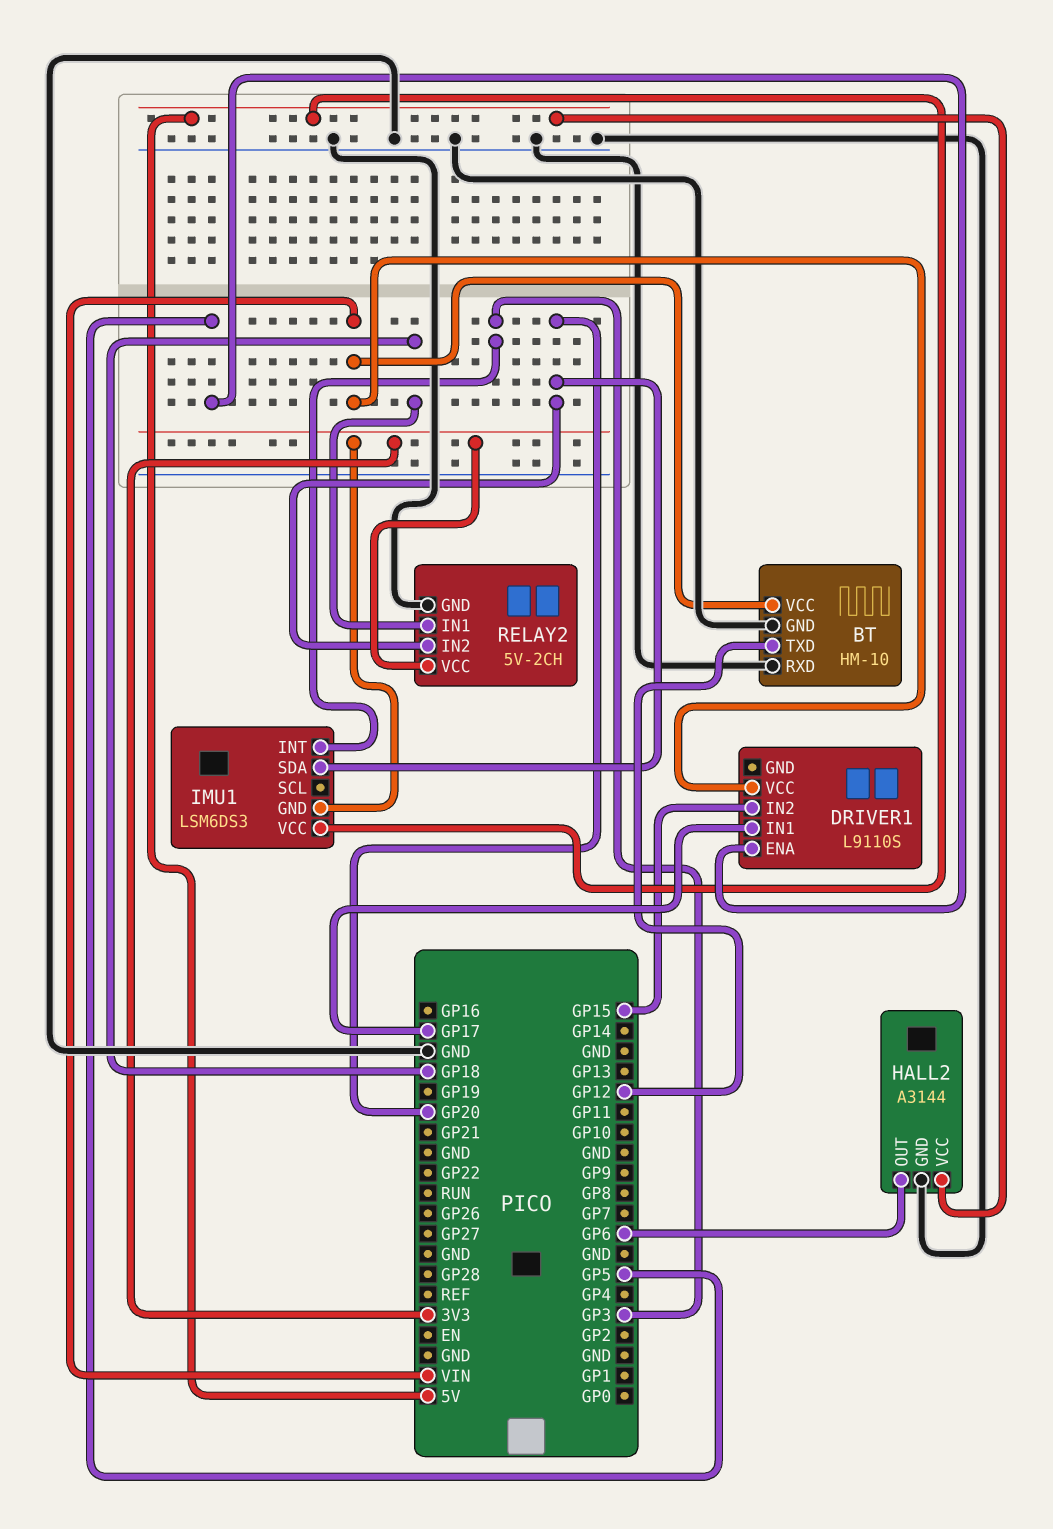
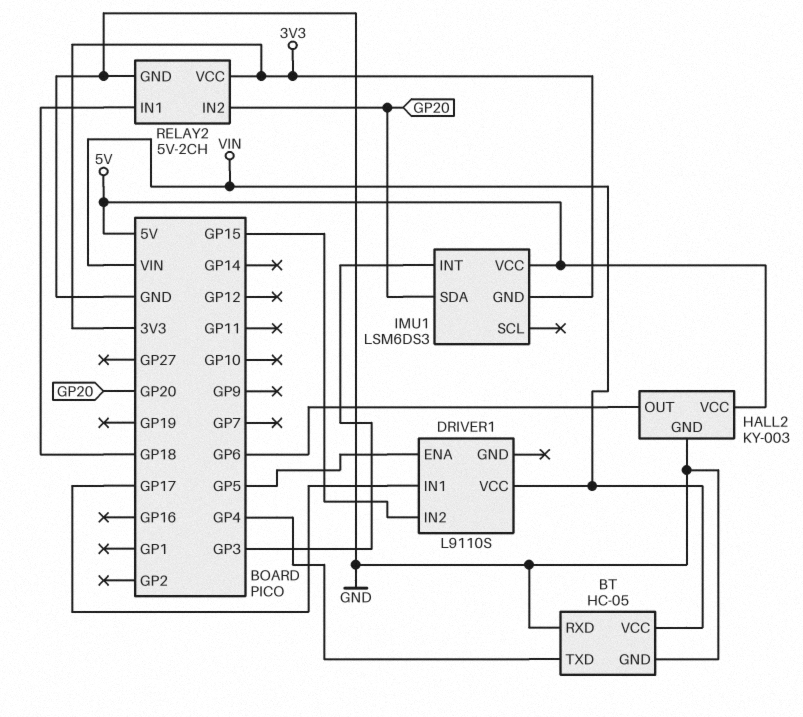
BT: HM-10 -> HC-05
BT pin TXD: GP12 -> GP4
HALL2: A3144 -> KY-003

